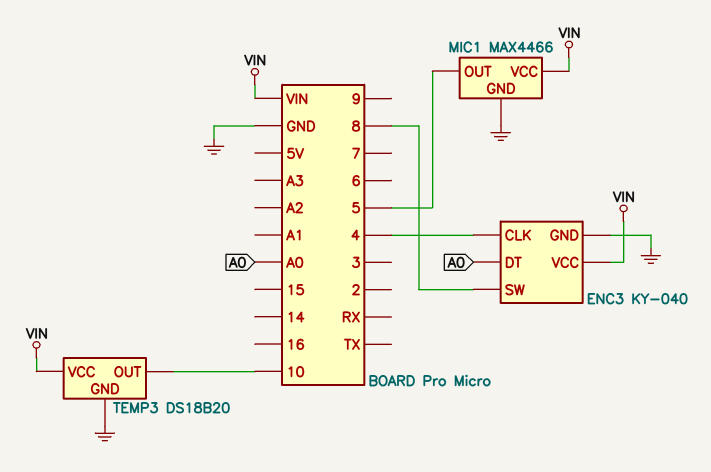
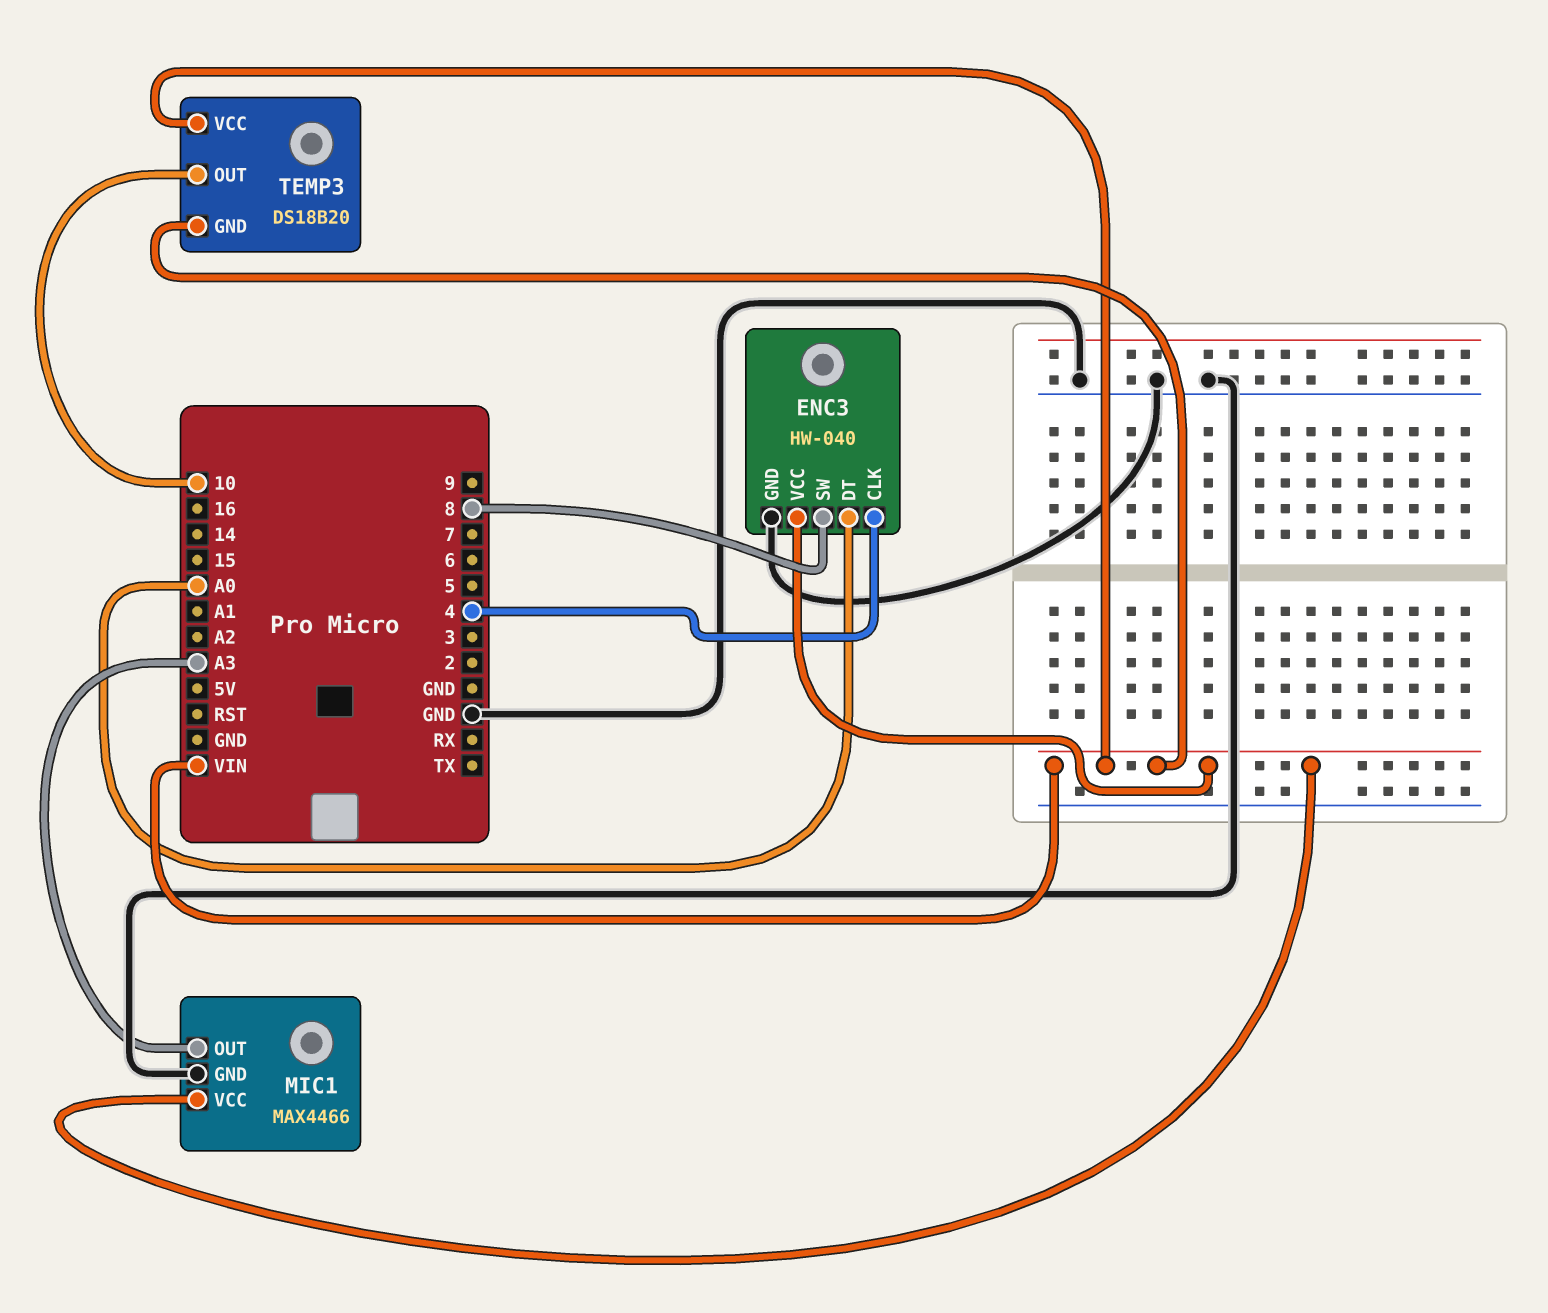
ENC3: KY-040 -> HW-040
MIC1 pin OUT: 5 -> A3
TEMP3 pin GND: GND -> VIN

